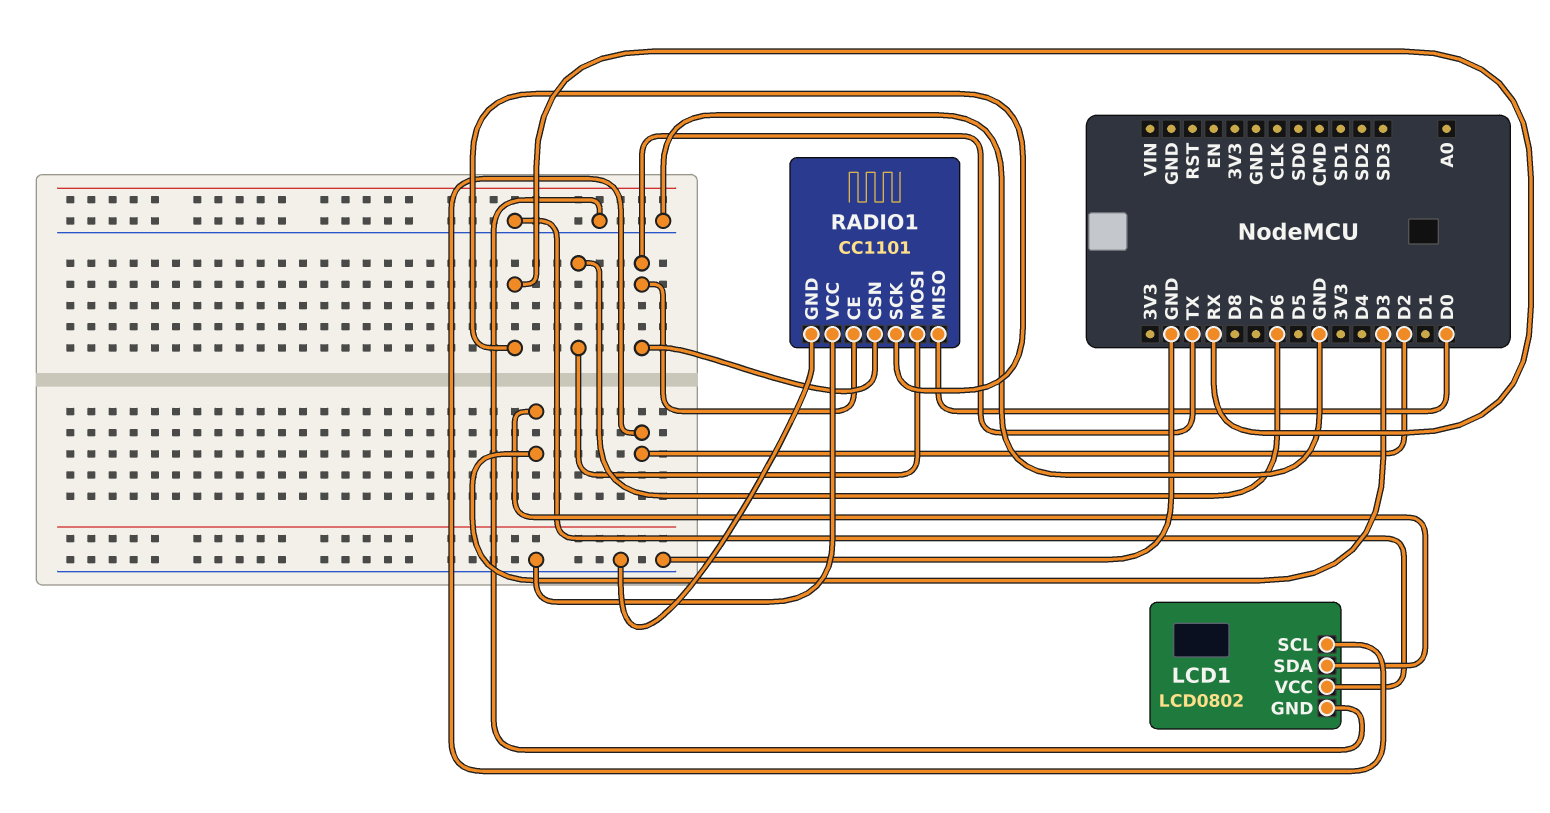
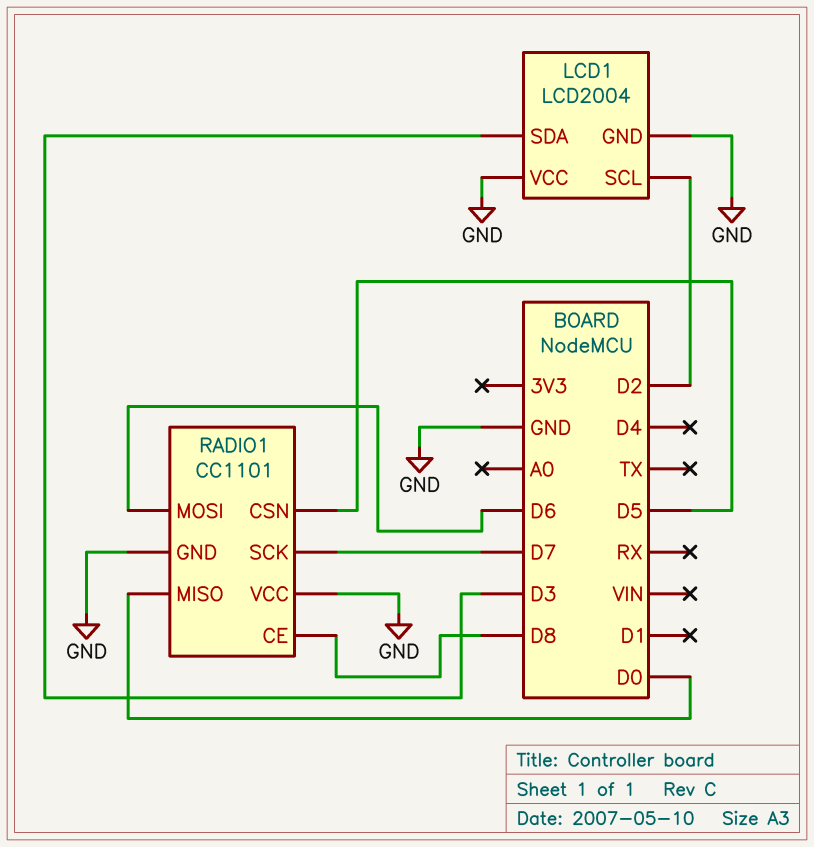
LCD1: LCD0802 -> LCD2004
RADIO1 pin CE: TX -> D8
RADIO1 pin CSN: TX -> D5
RADIO1 pin SCK: RX -> D7

